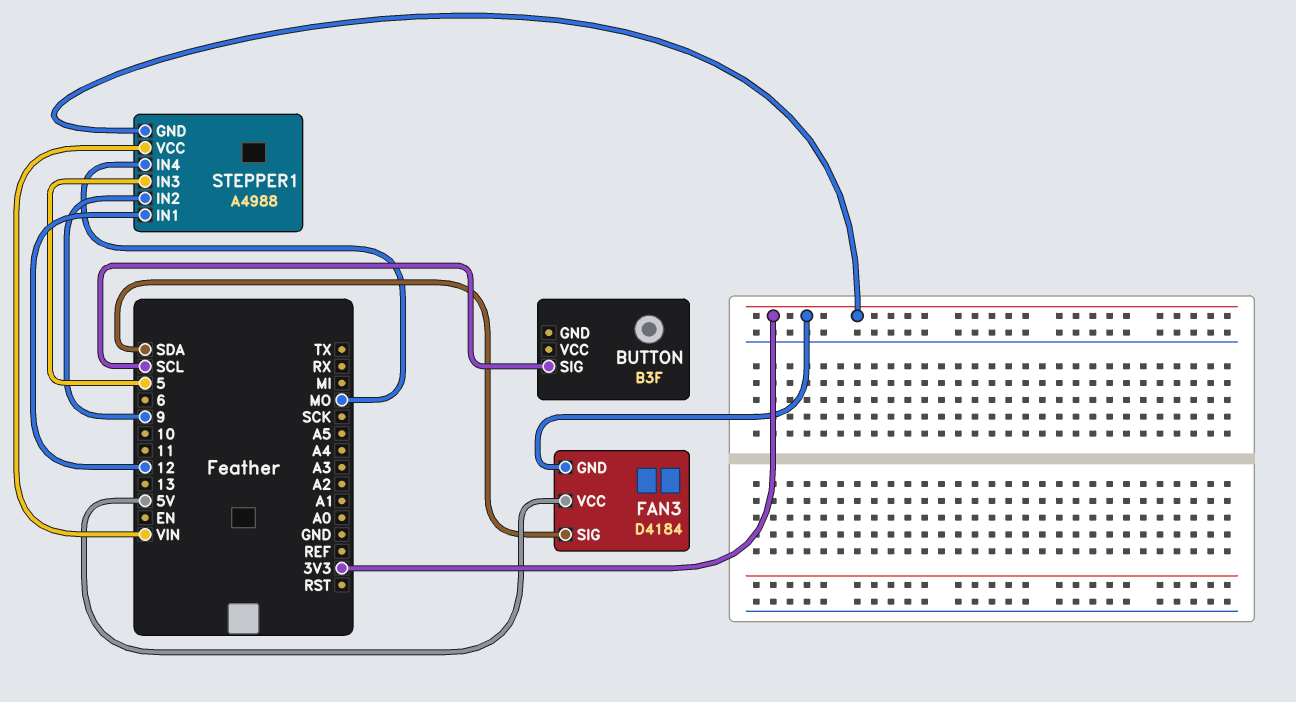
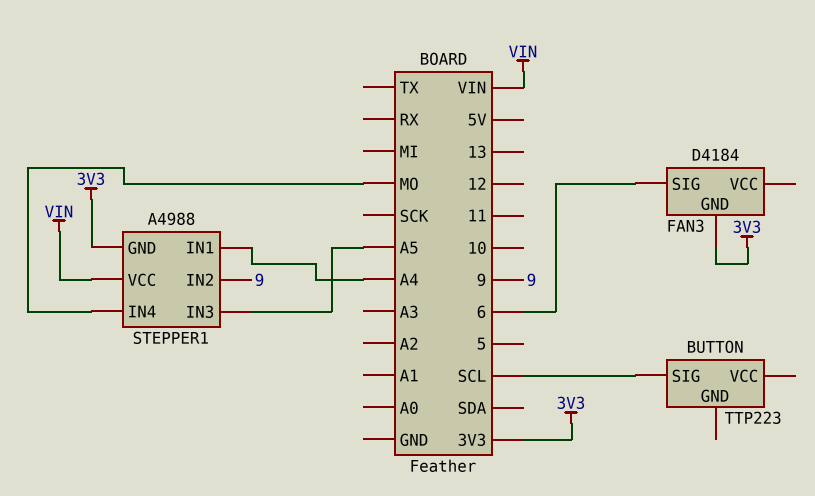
BUTTON: B3F -> TTP223
FAN3 pin SIG: SDA -> 6
FAN3 pin VCC: 5V -> none
STEPPER1 pin IN1: 12 -> A4
STEPPER1 pin IN3: 5 -> A5

